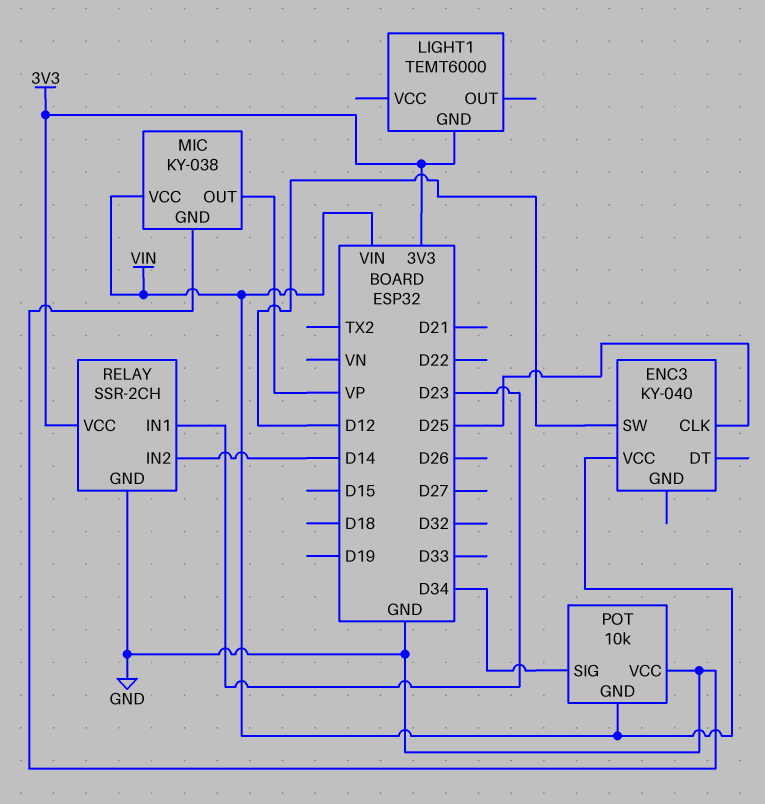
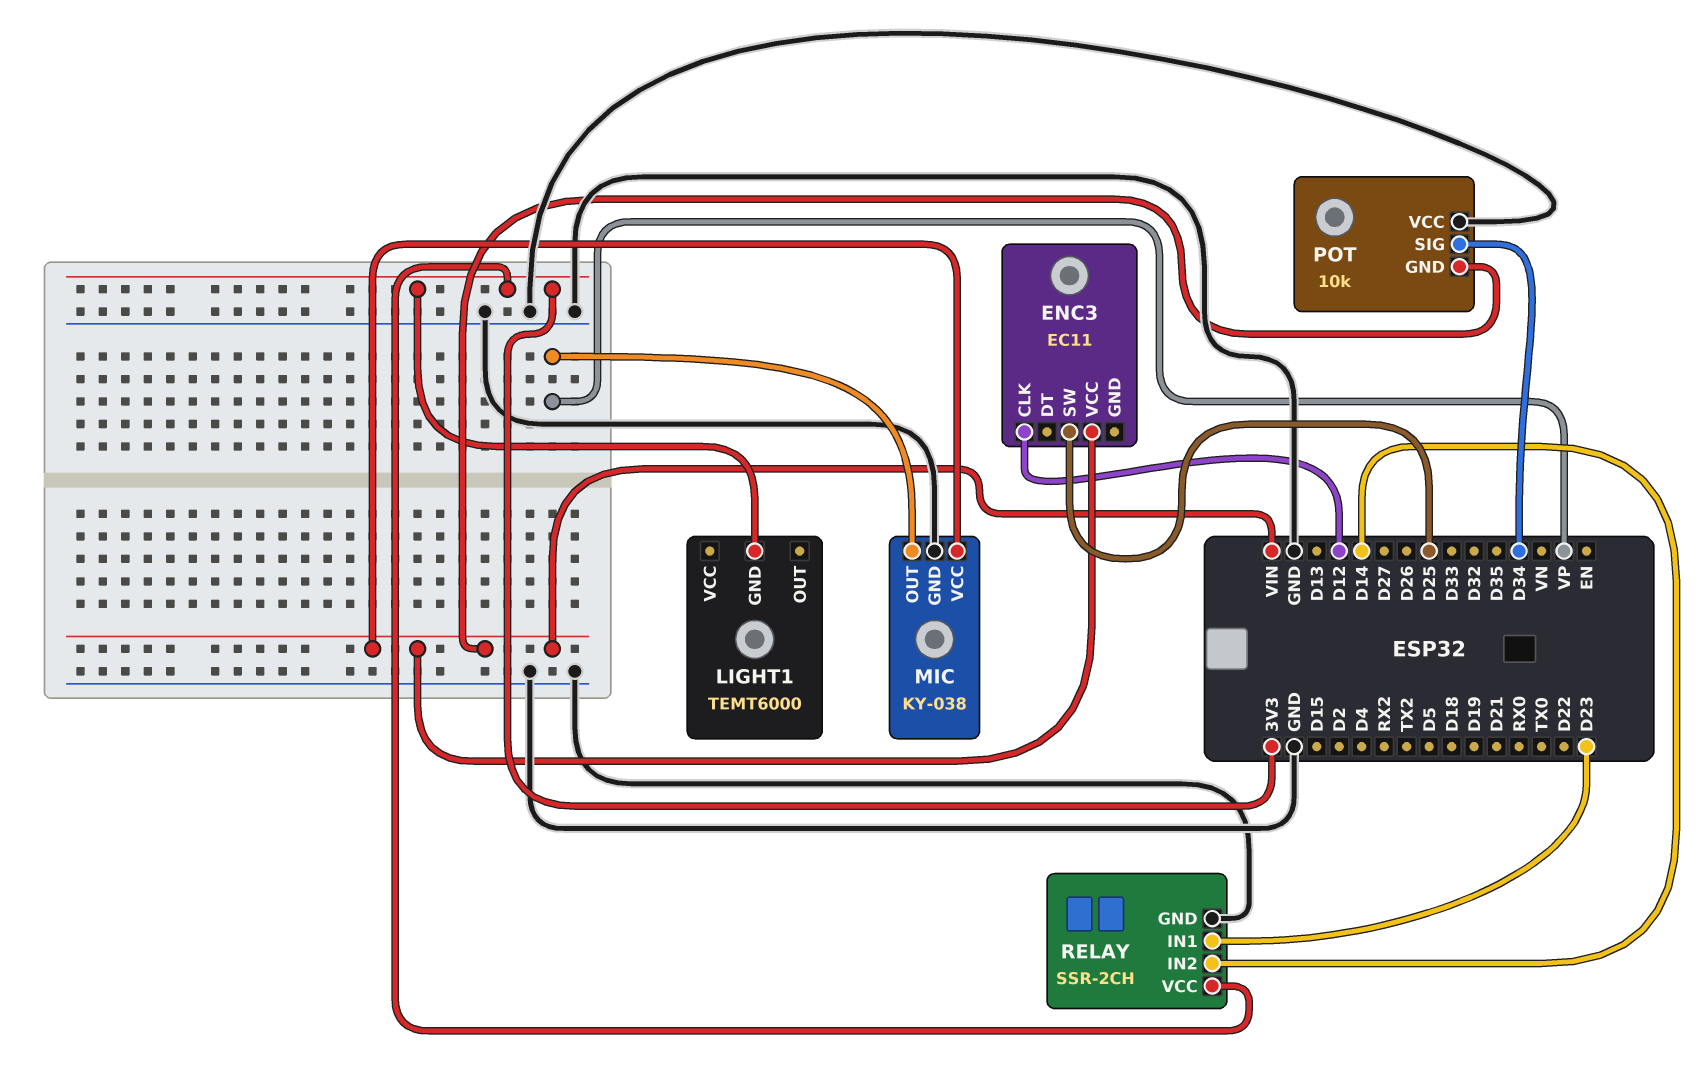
ENC3: KY-040 -> EC11
ENC3 pin CLK: D25 -> D12
ENC3 pin SW: D12 -> D25

